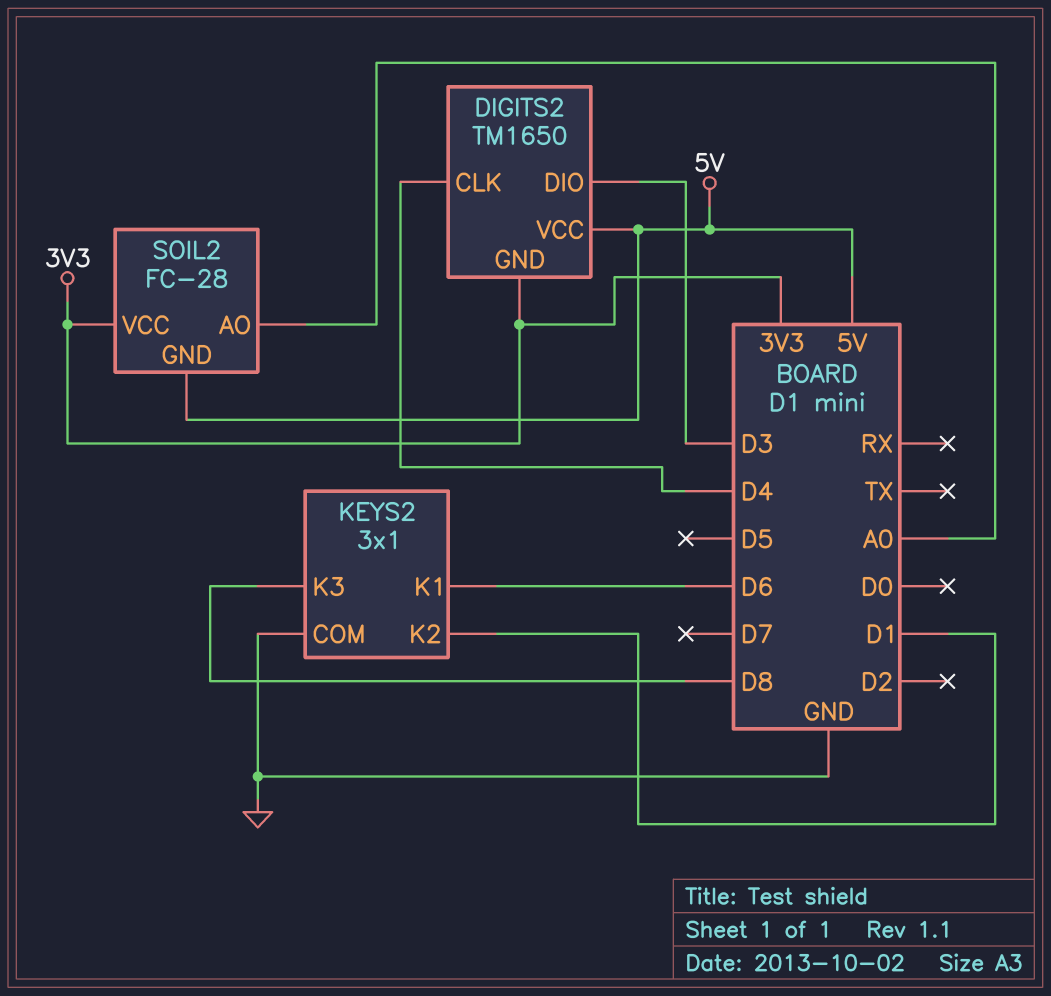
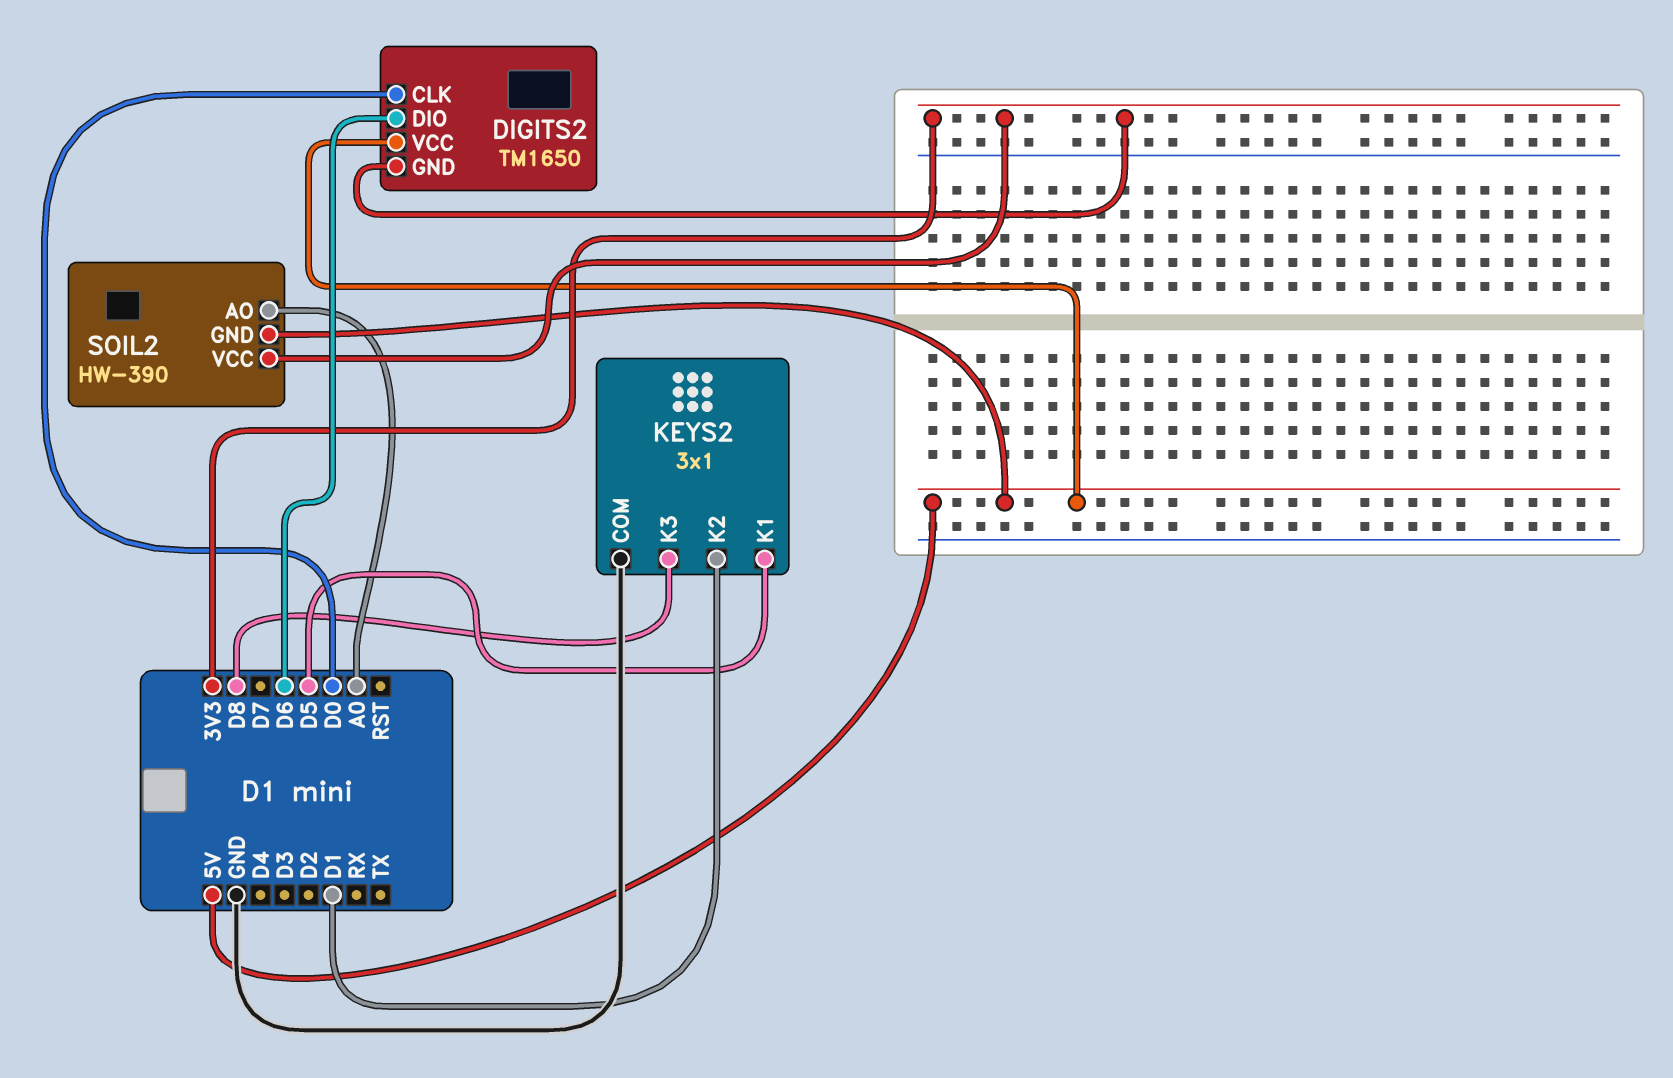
DIGITS2 pin CLK: D4 -> D0
DIGITS2 pin DIO: D3 -> D6
KEYS2 pin K1: D6 -> D5
SOIL2: FC-28 -> HW-390

